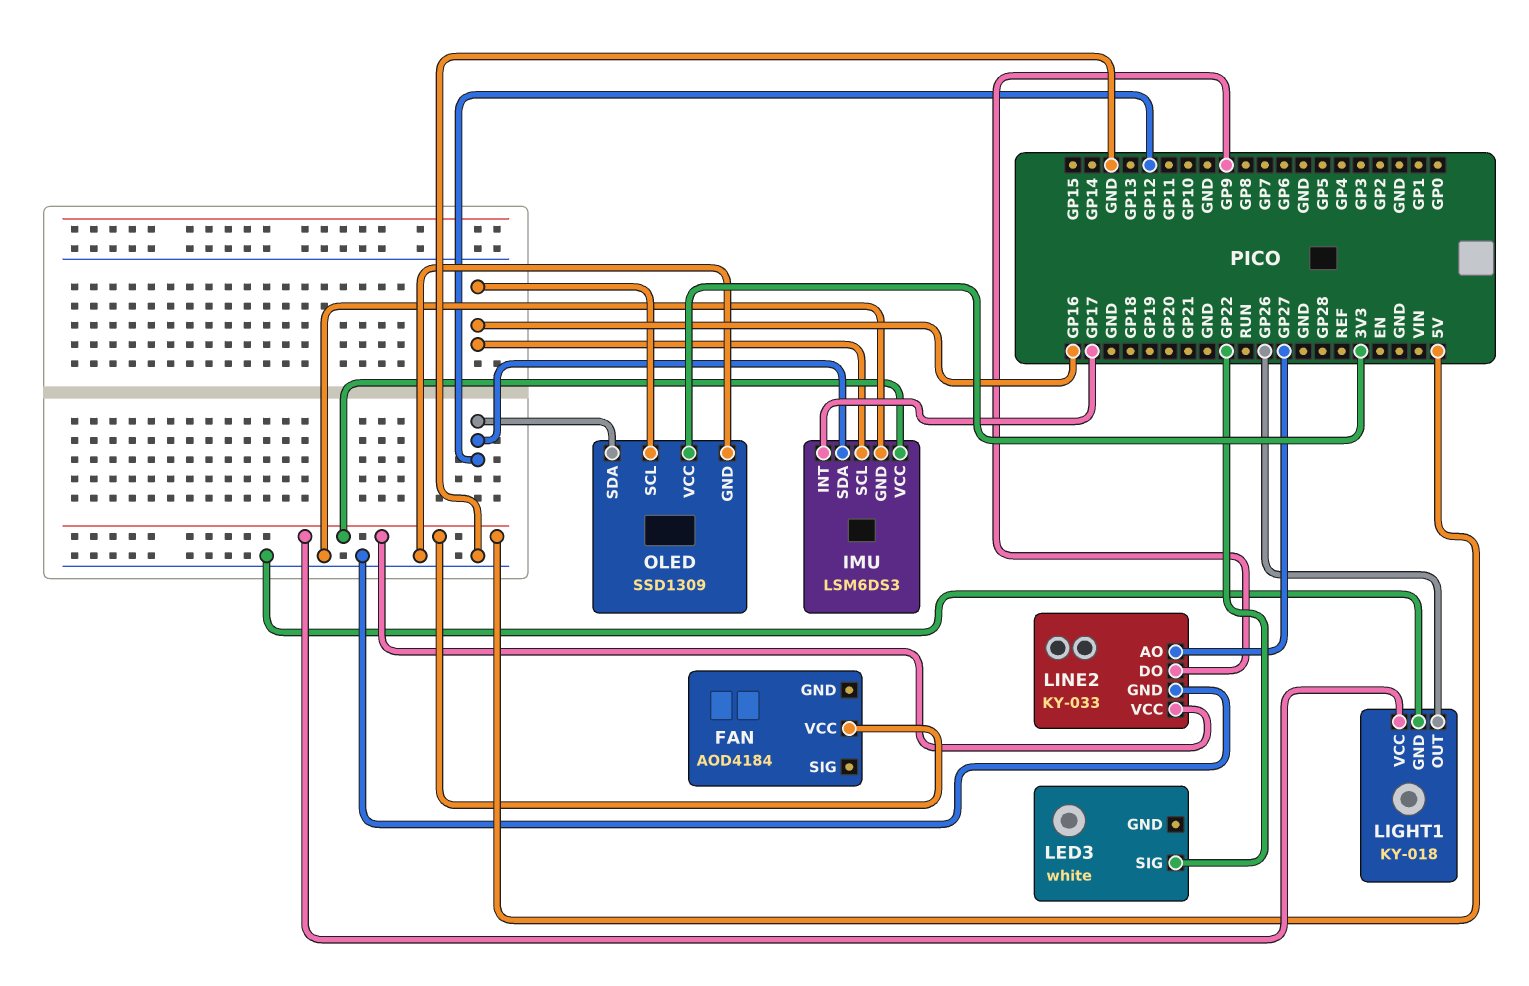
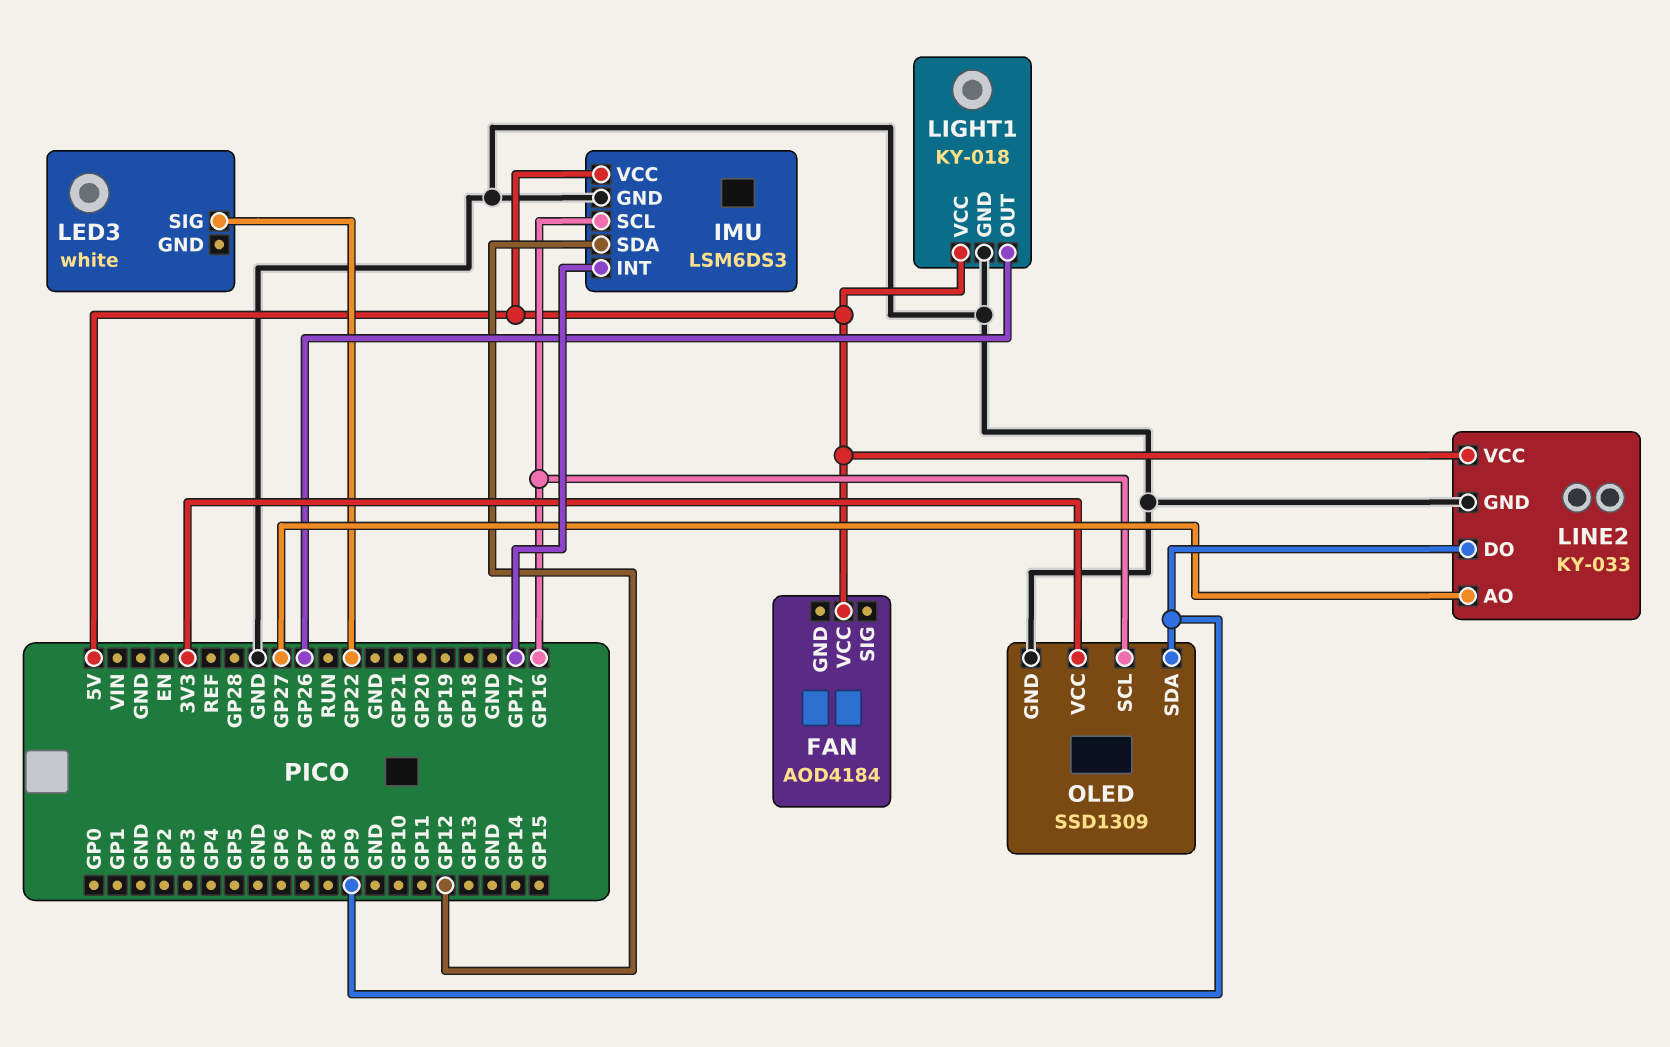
OLED pin SDA: GP12 -> GP9

